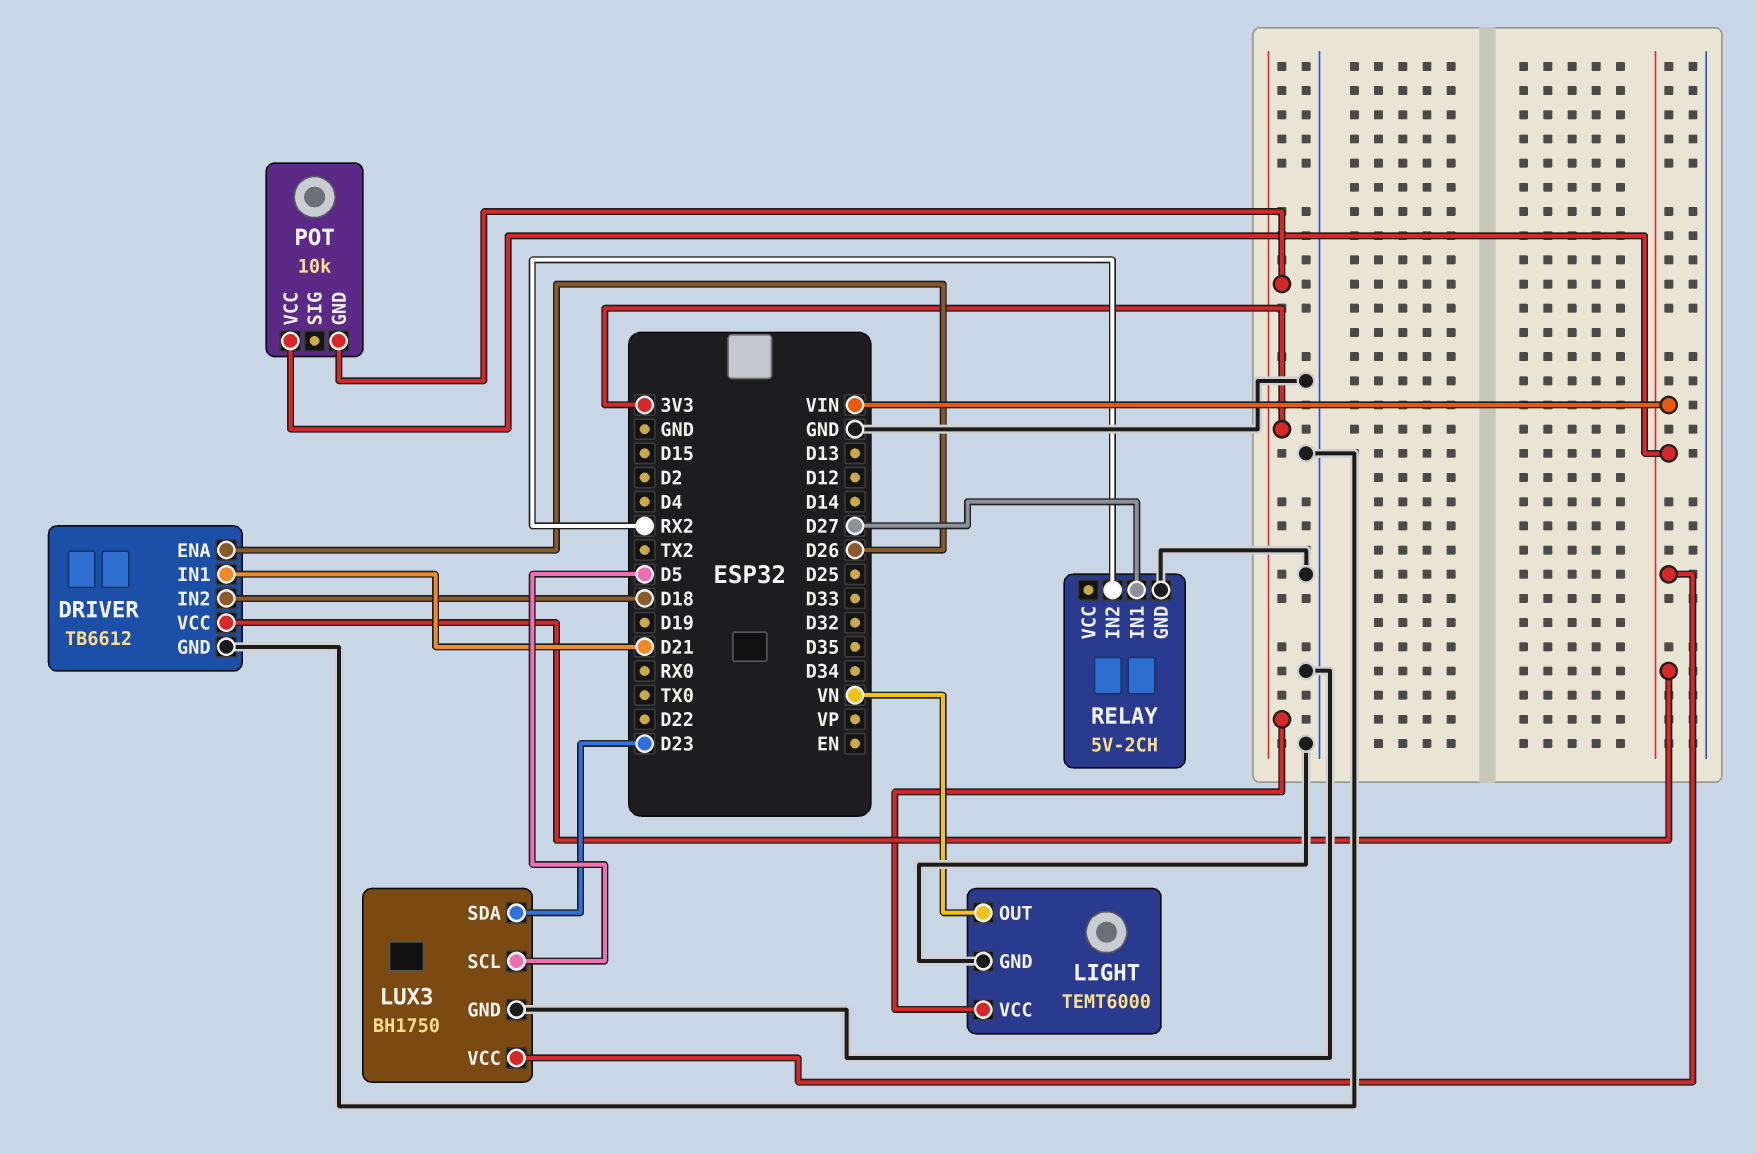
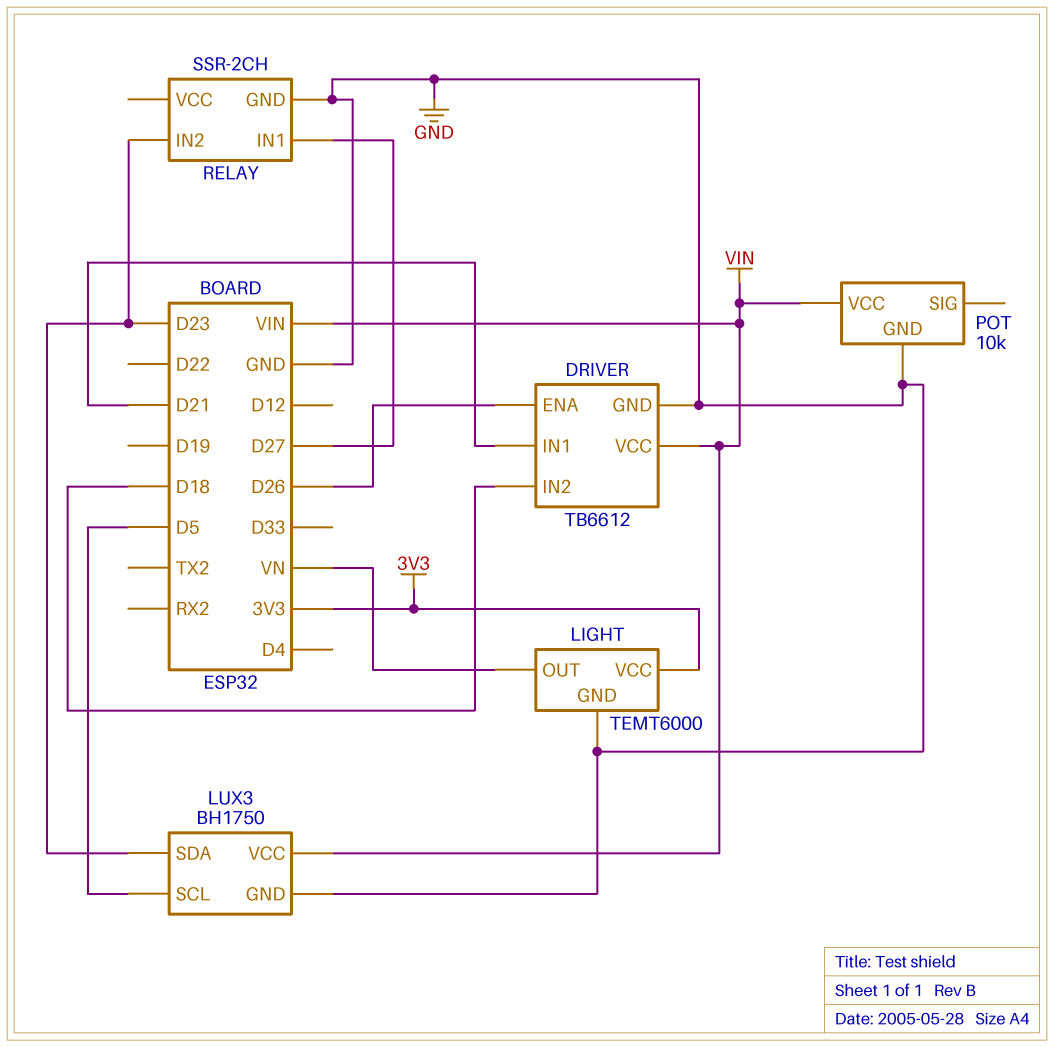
POT pin GND: 3V3 -> GND
RELAY: 5V-2CH -> SSR-2CH
RELAY pin IN2: RX2 -> D23

